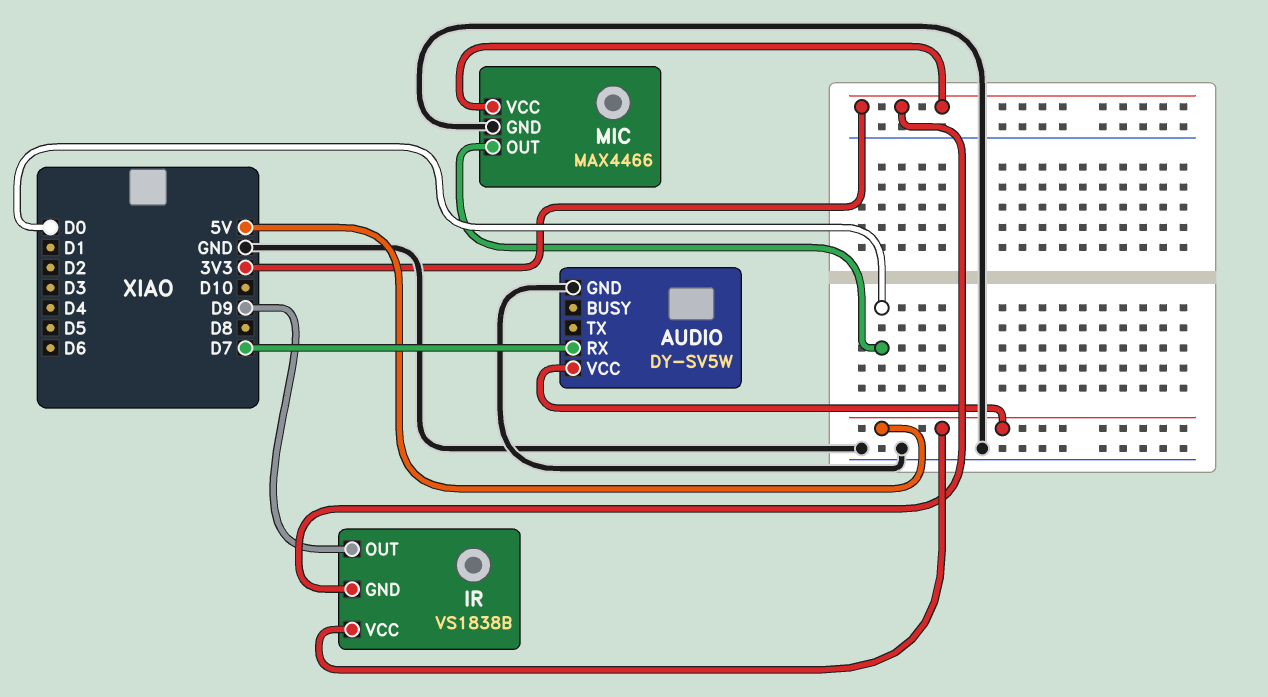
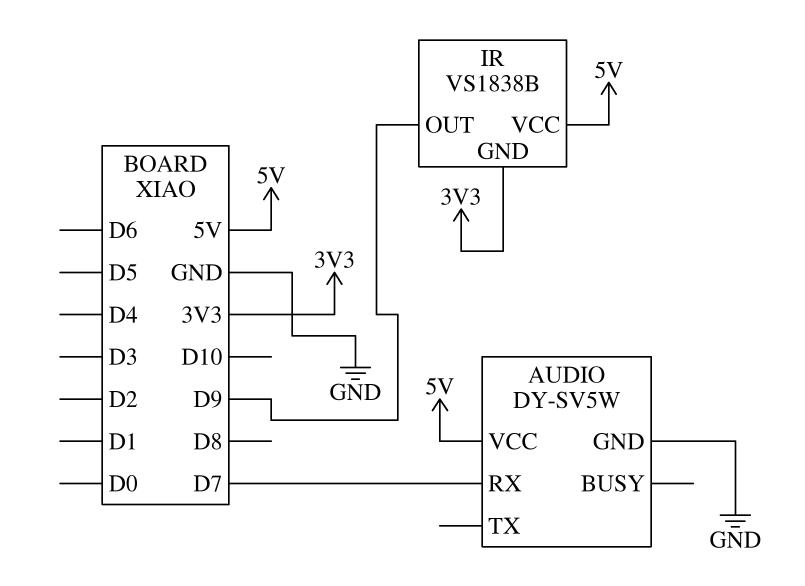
MIC: MAX4466 -> none
MIC pin GND: GND -> none
MIC pin OUT: D0 -> none
MIC pin VCC: 3V3 -> none

